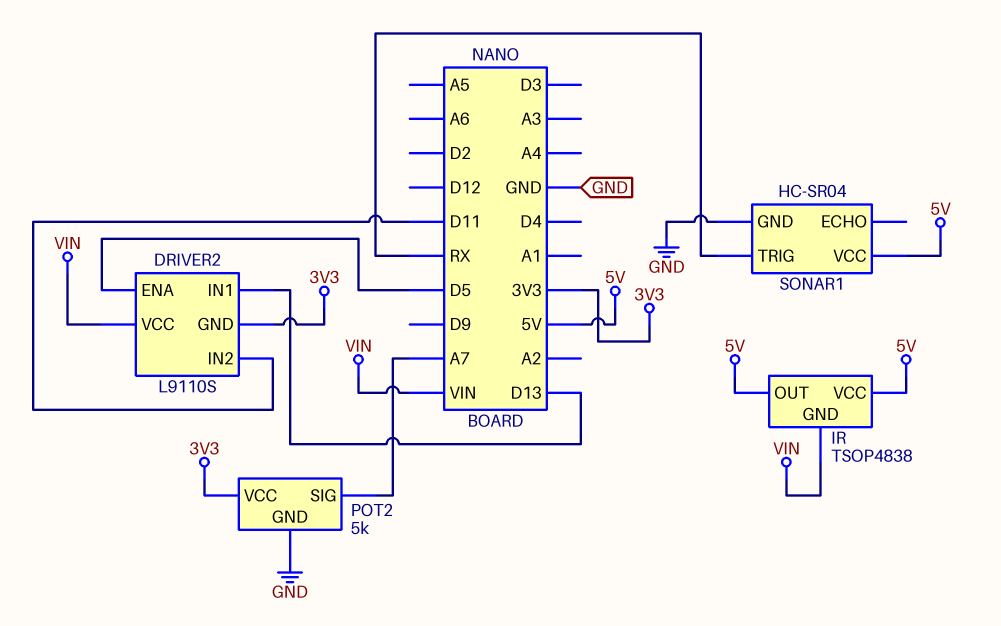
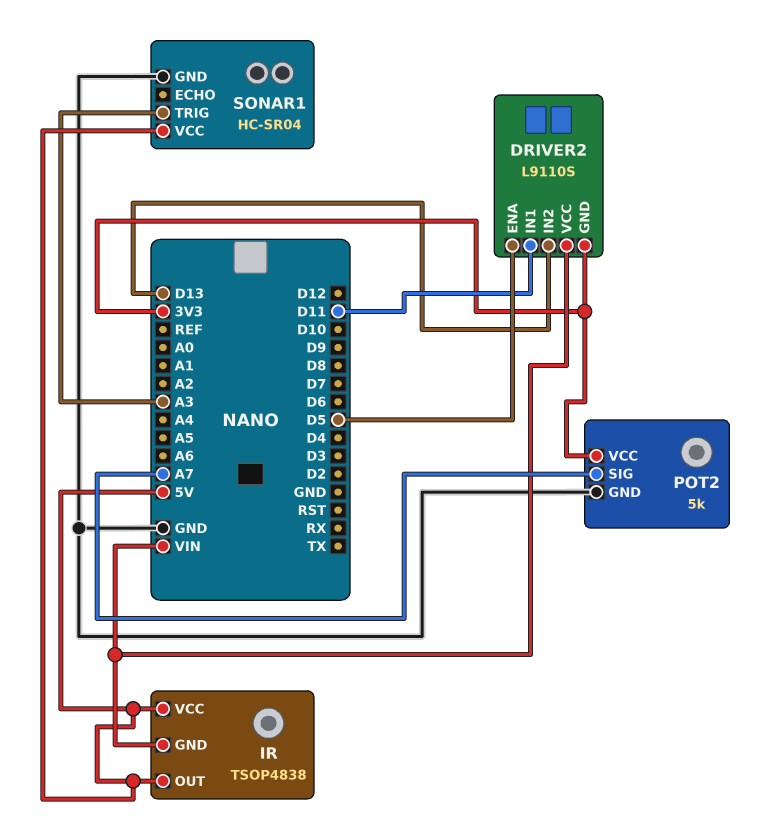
DRIVER2 pin IN1: D13 -> D11
DRIVER2 pin IN2: D11 -> D13
SONAR1 pin TRIG: RX -> A3

